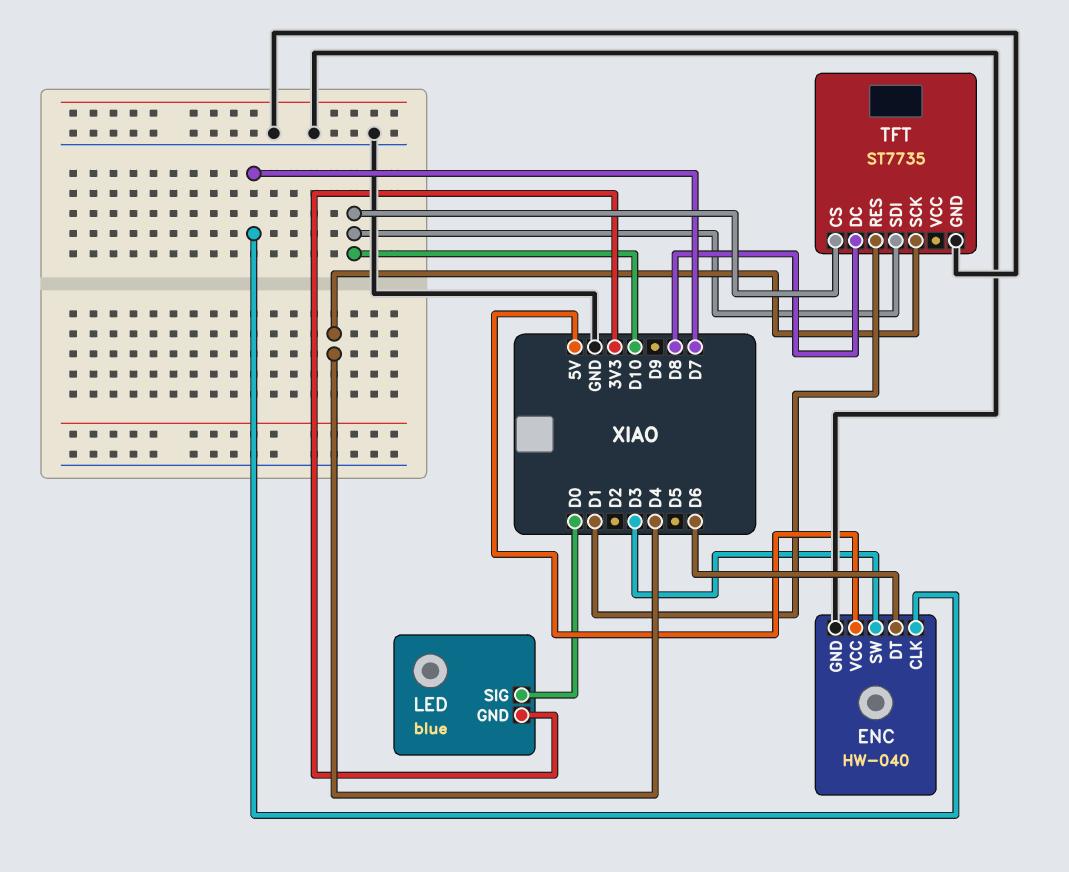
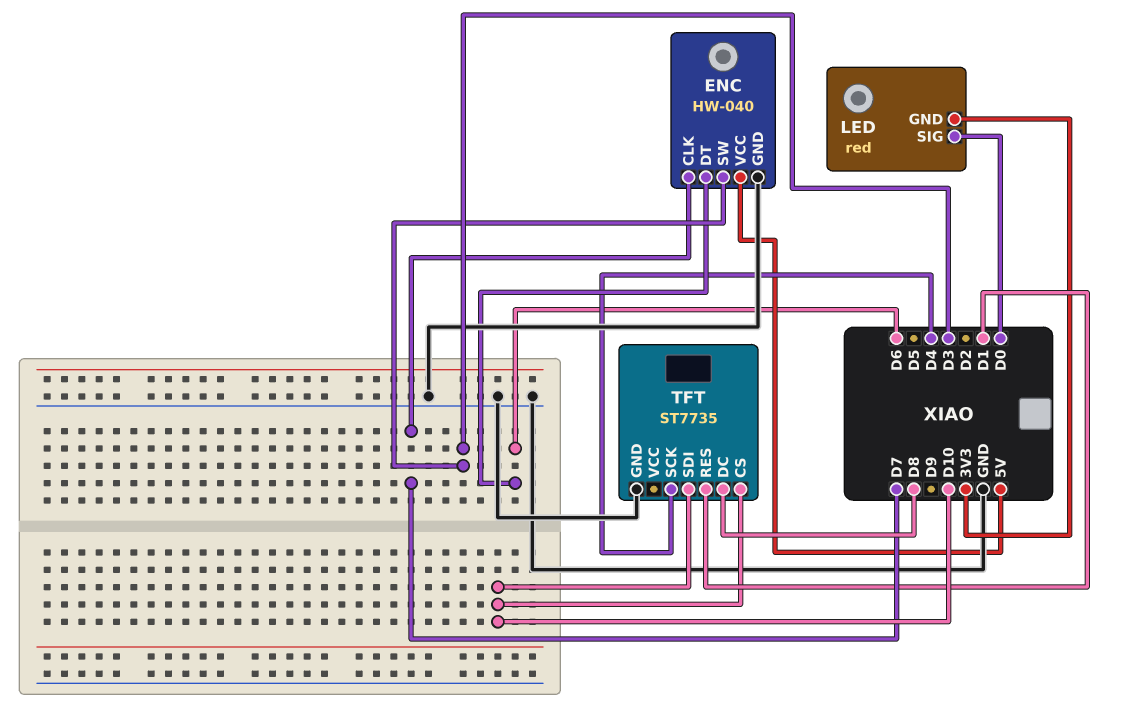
LED: blue -> red

